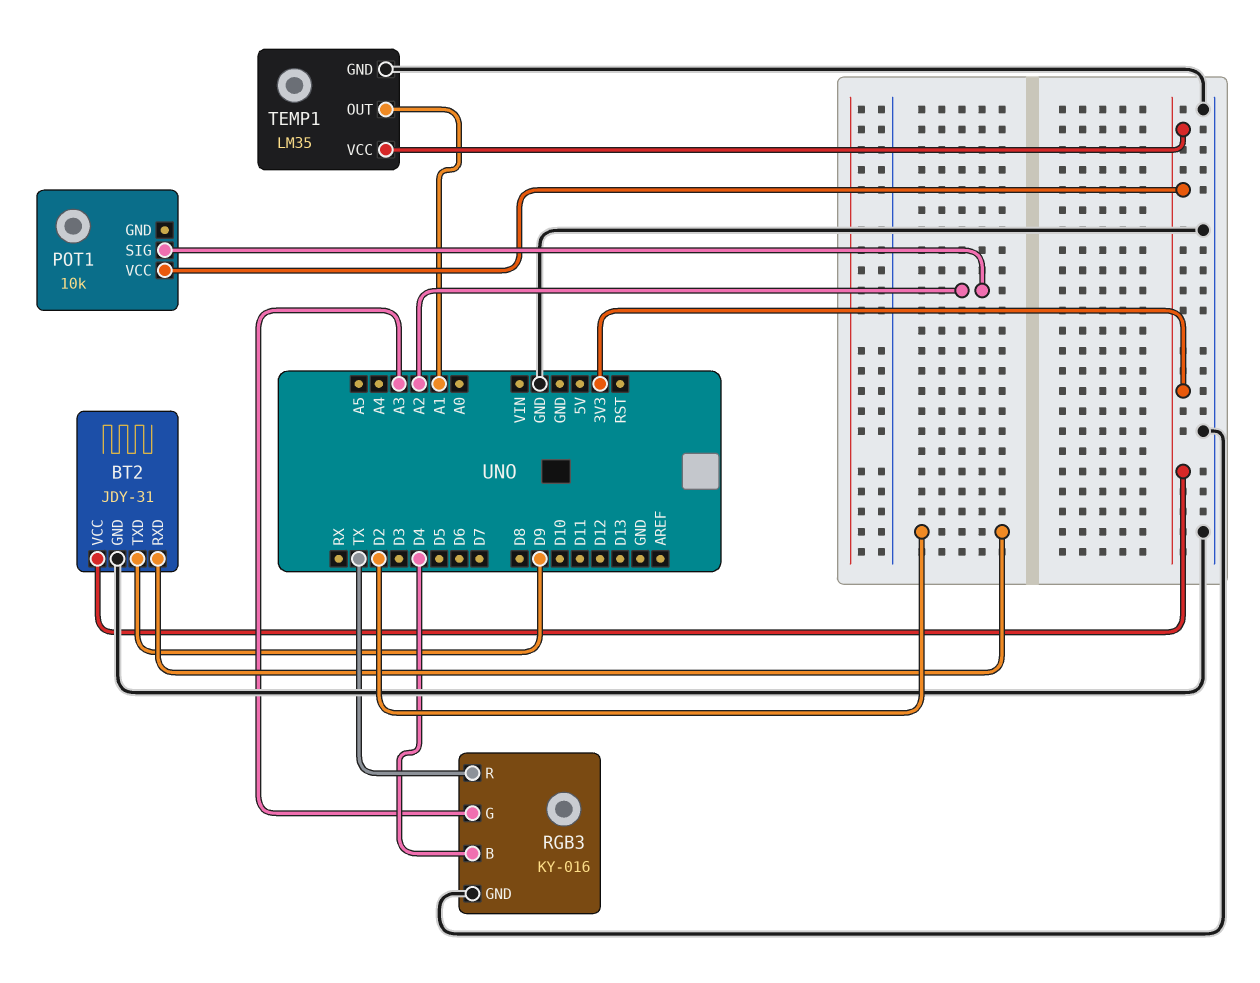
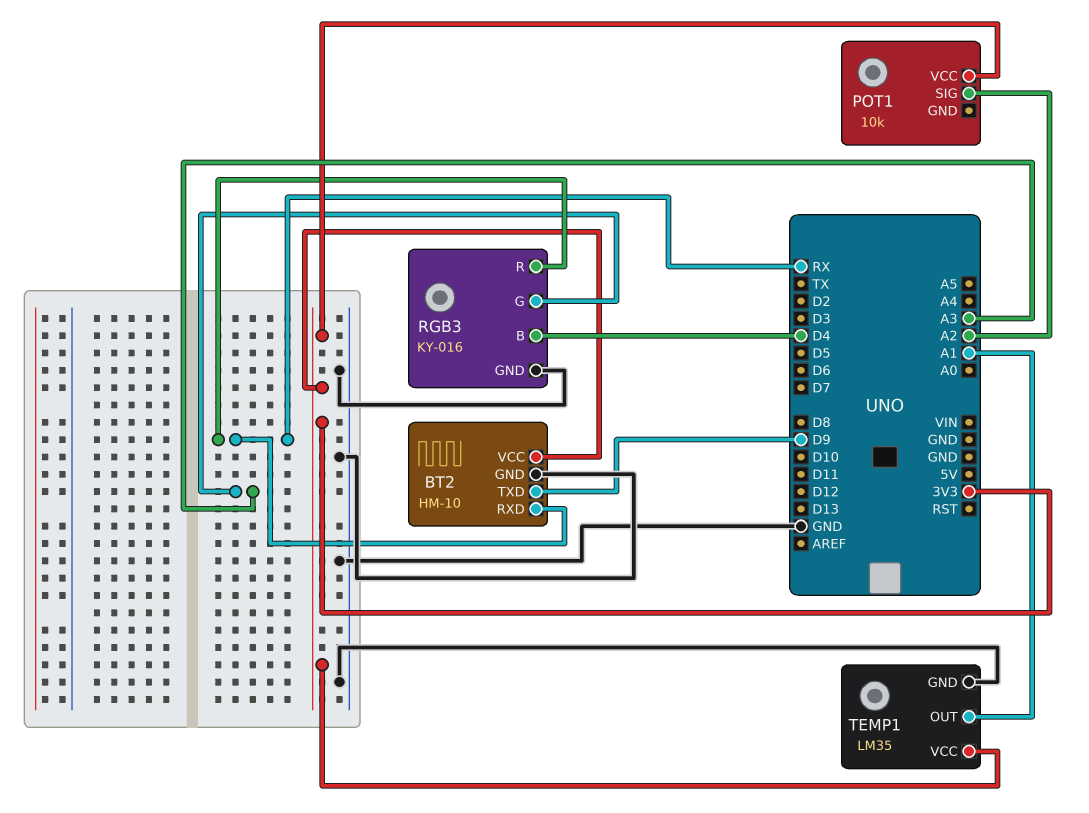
BT2: JDY-31 -> HM-10
BT2 pin RXD: D2 -> RX
RGB3 pin R: TX -> RX

